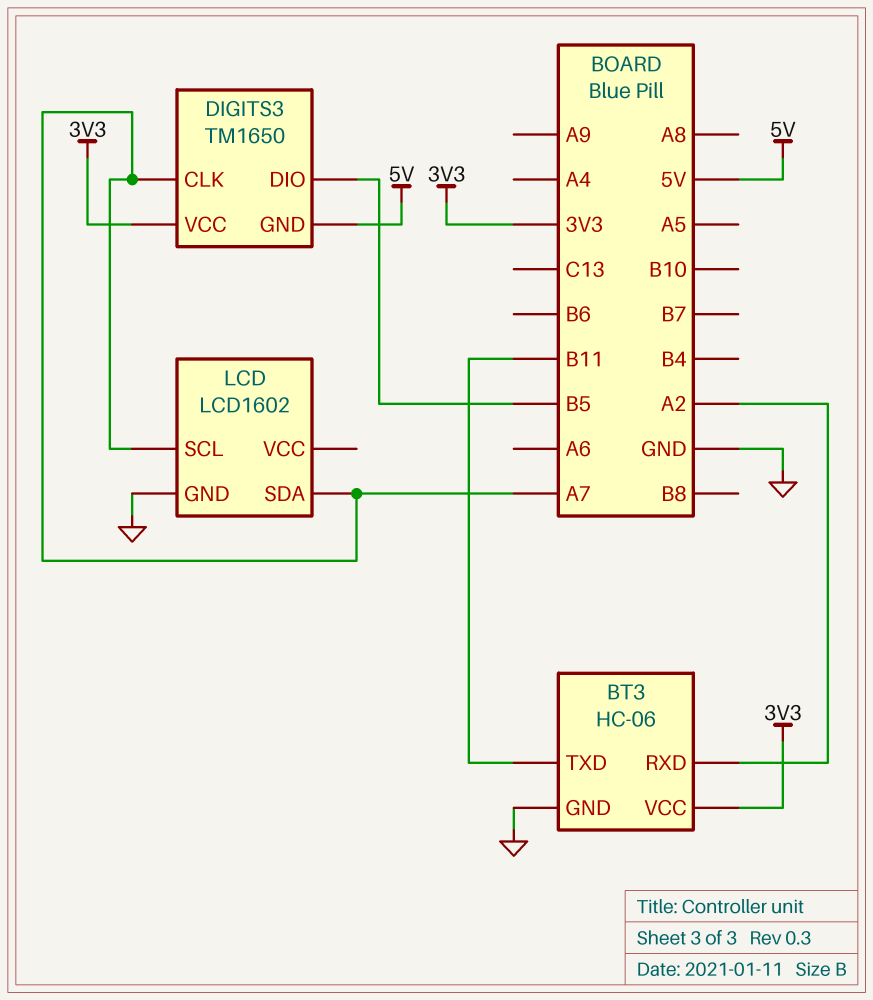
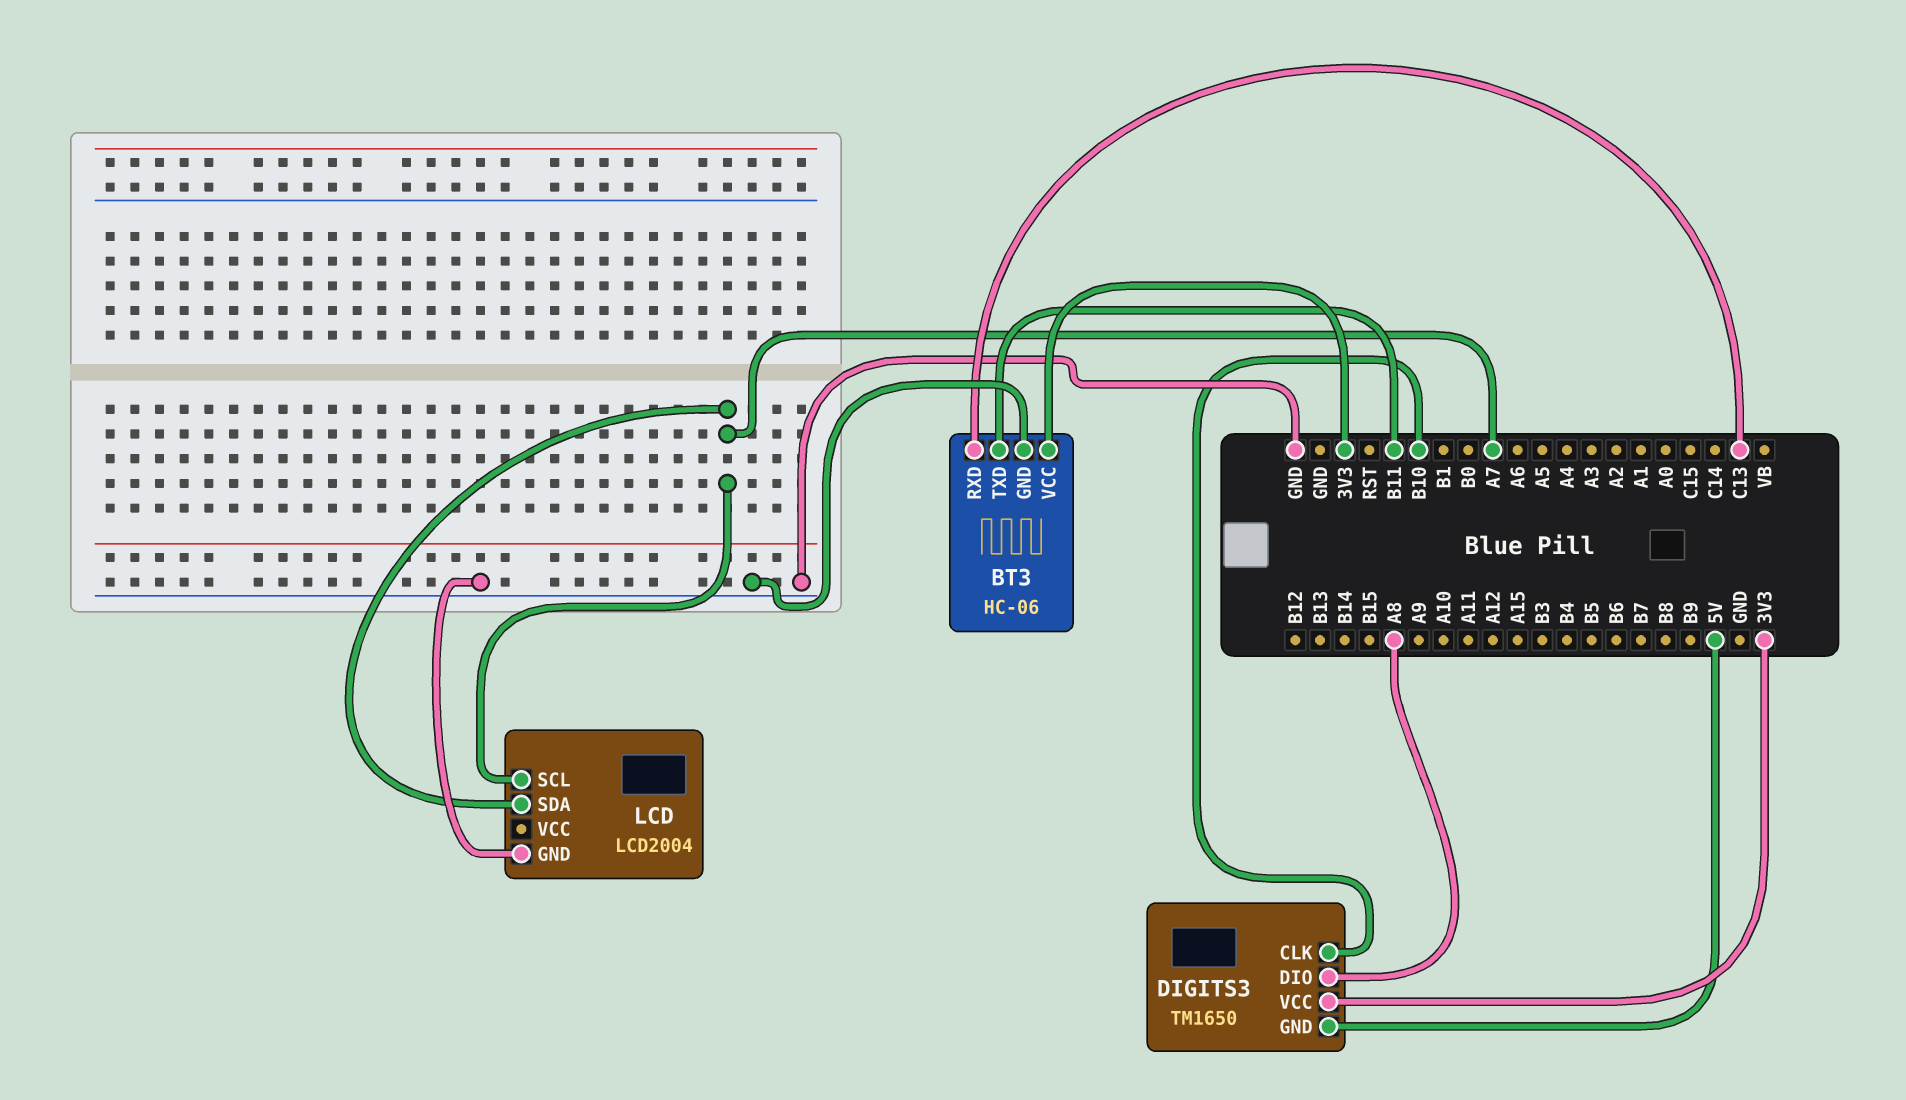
BT3 pin RXD: A2 -> C13
DIGITS3 pin CLK: A7 -> B10
DIGITS3 pin DIO: B5 -> A8
LCD: LCD1602 -> LCD2004

